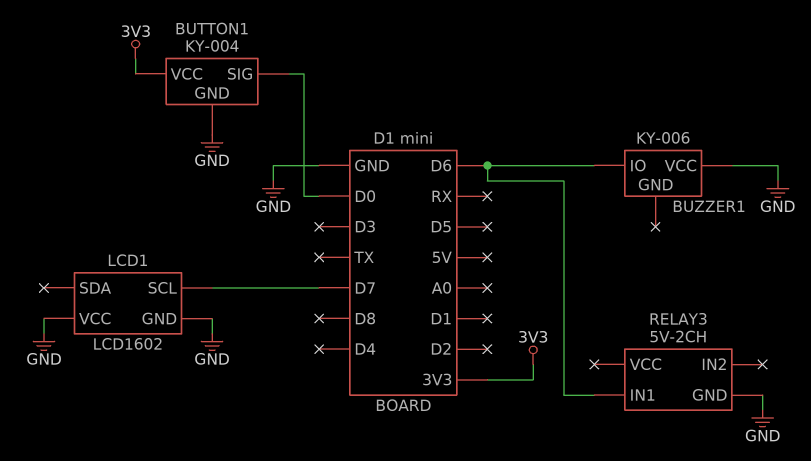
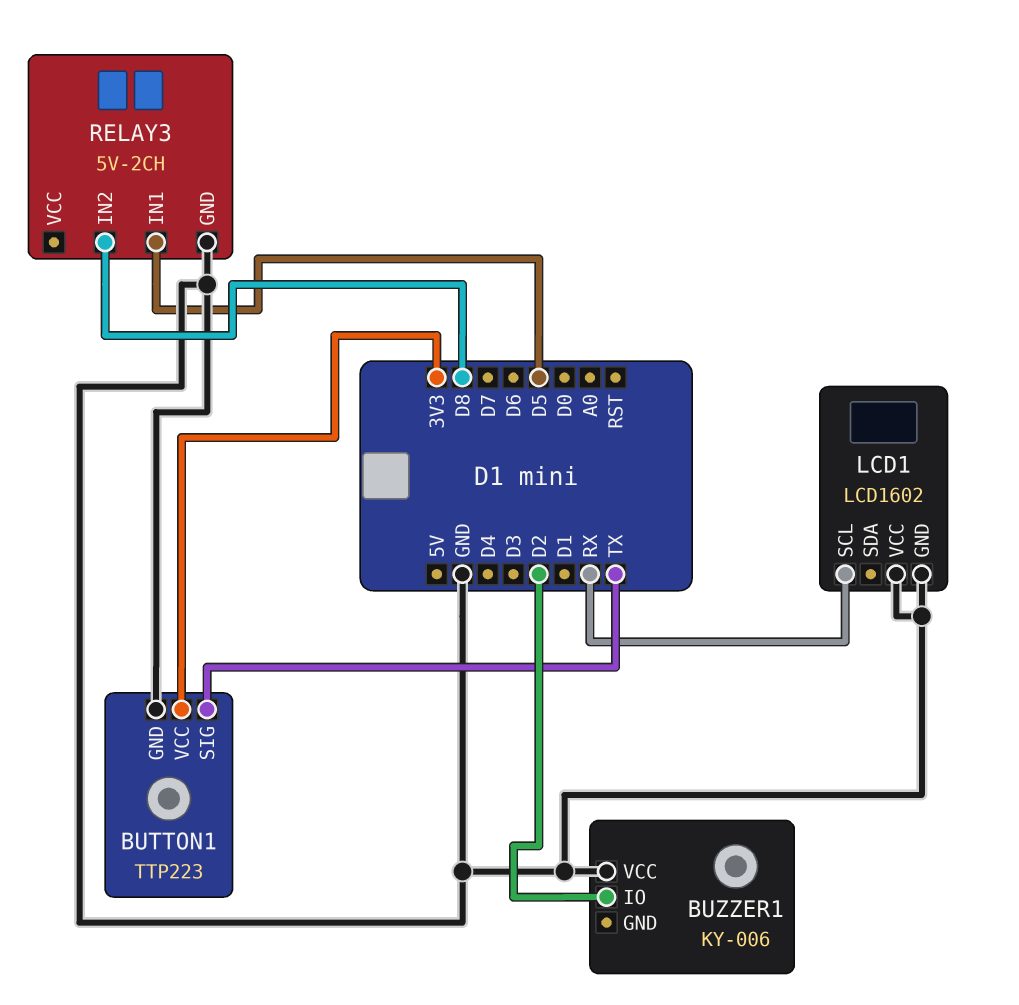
BUTTON1: KY-004 -> TTP223
BUTTON1 pin SIG: D0 -> TX
BUZZER1 pin IO: D6 -> D2
LCD1 pin SCL: D7 -> RX
RELAY3 pin IN1: D6 -> D5
RELAY3 pin IN2: none -> D8

